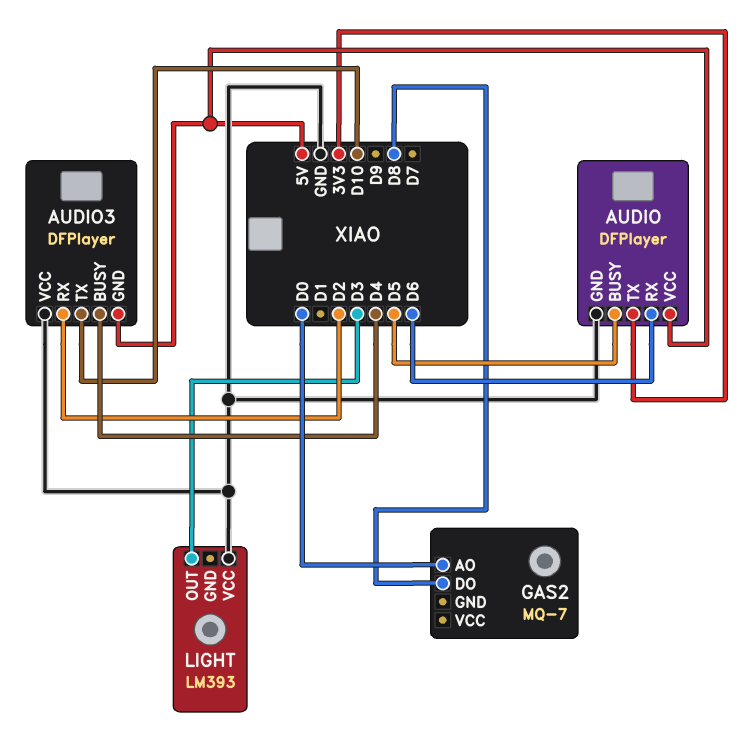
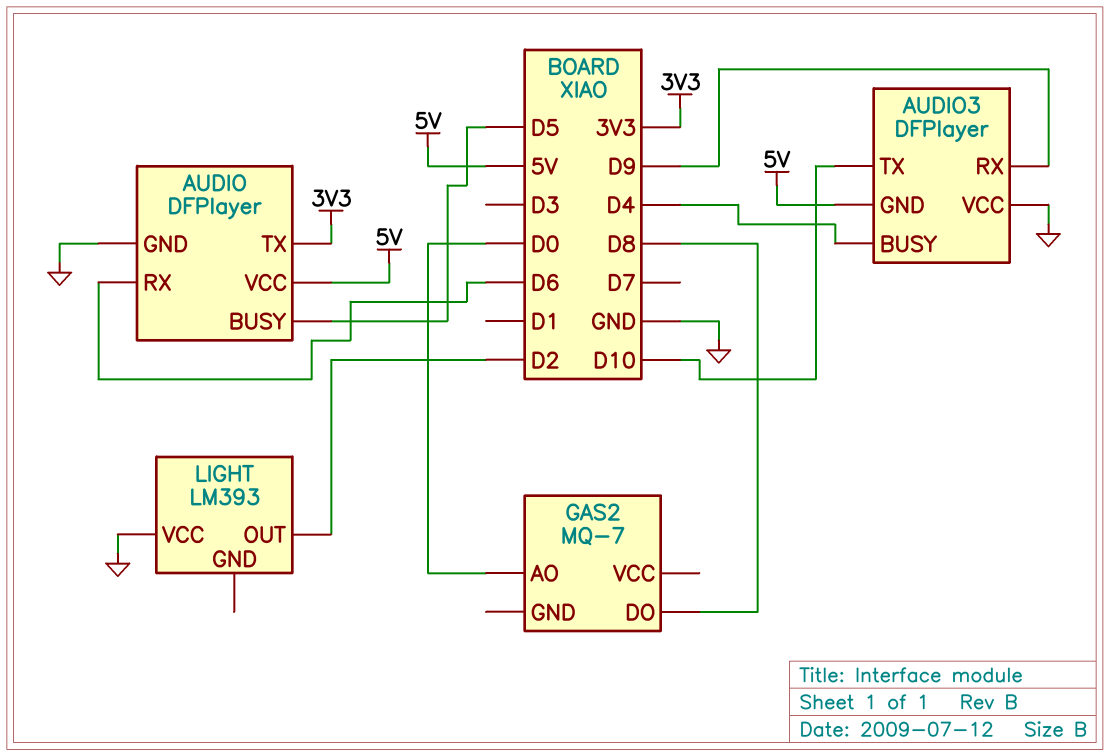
AUDIO3 pin RX: D2 -> D9
LIGHT pin OUT: D3 -> D2

